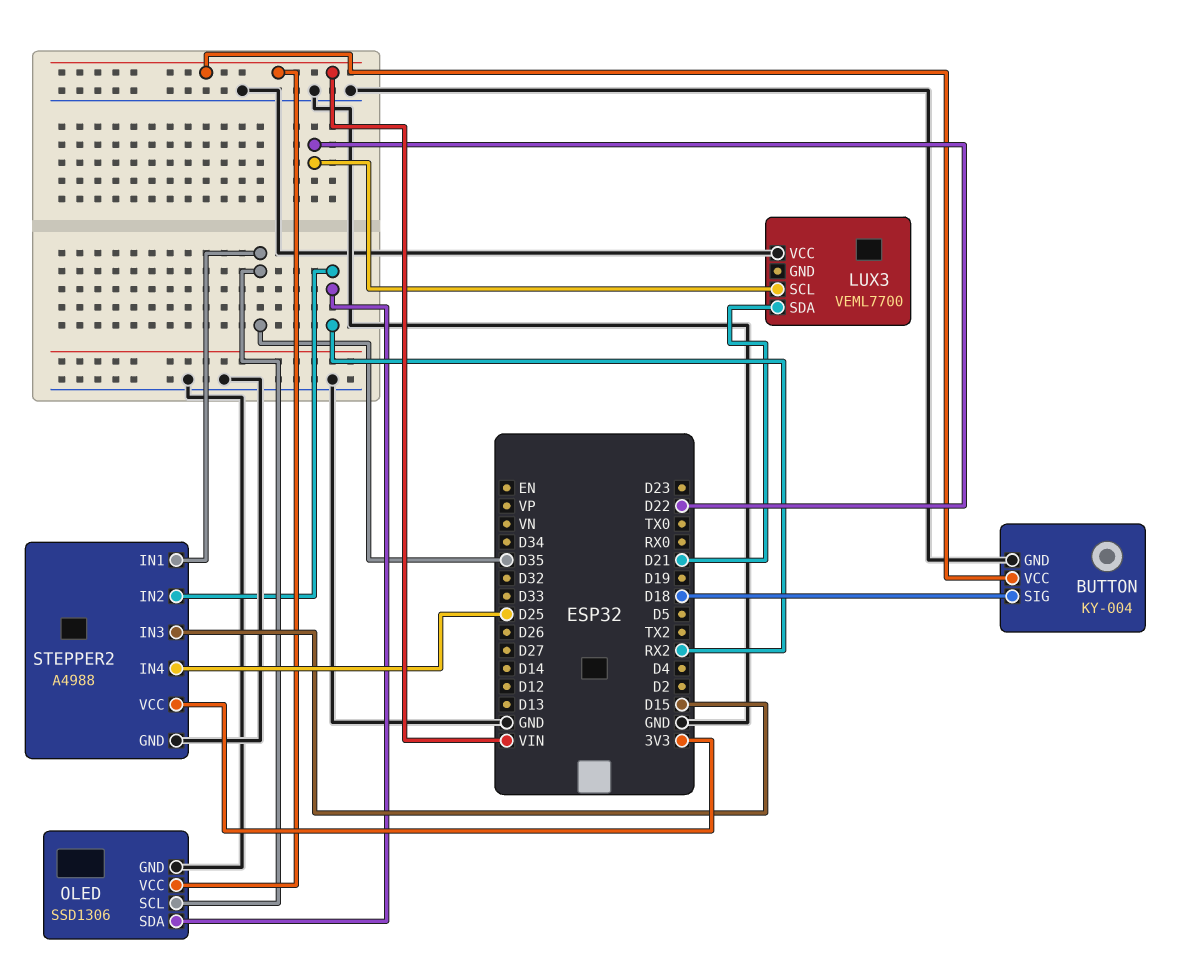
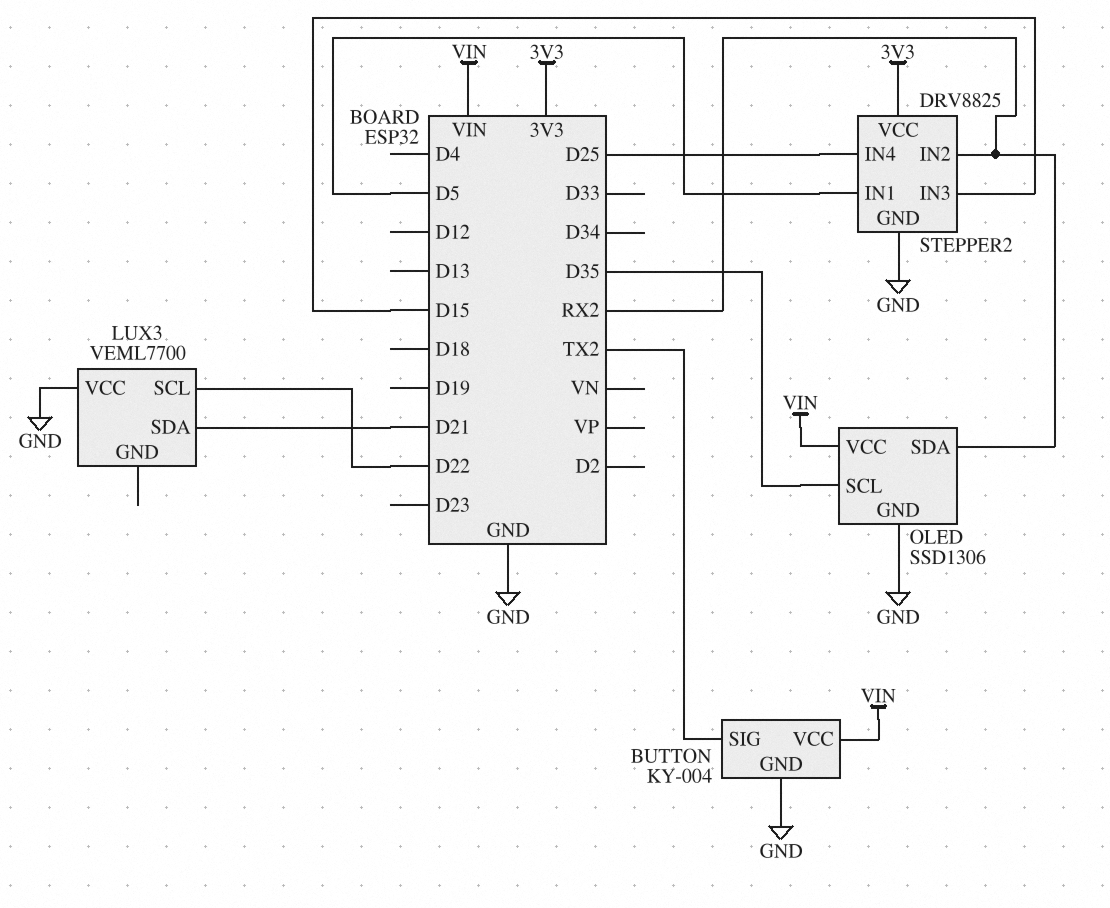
BUTTON pin SIG: D18 -> TX2
STEPPER2: A4988 -> DRV8825
STEPPER2 pin IN1: D35 -> D5

